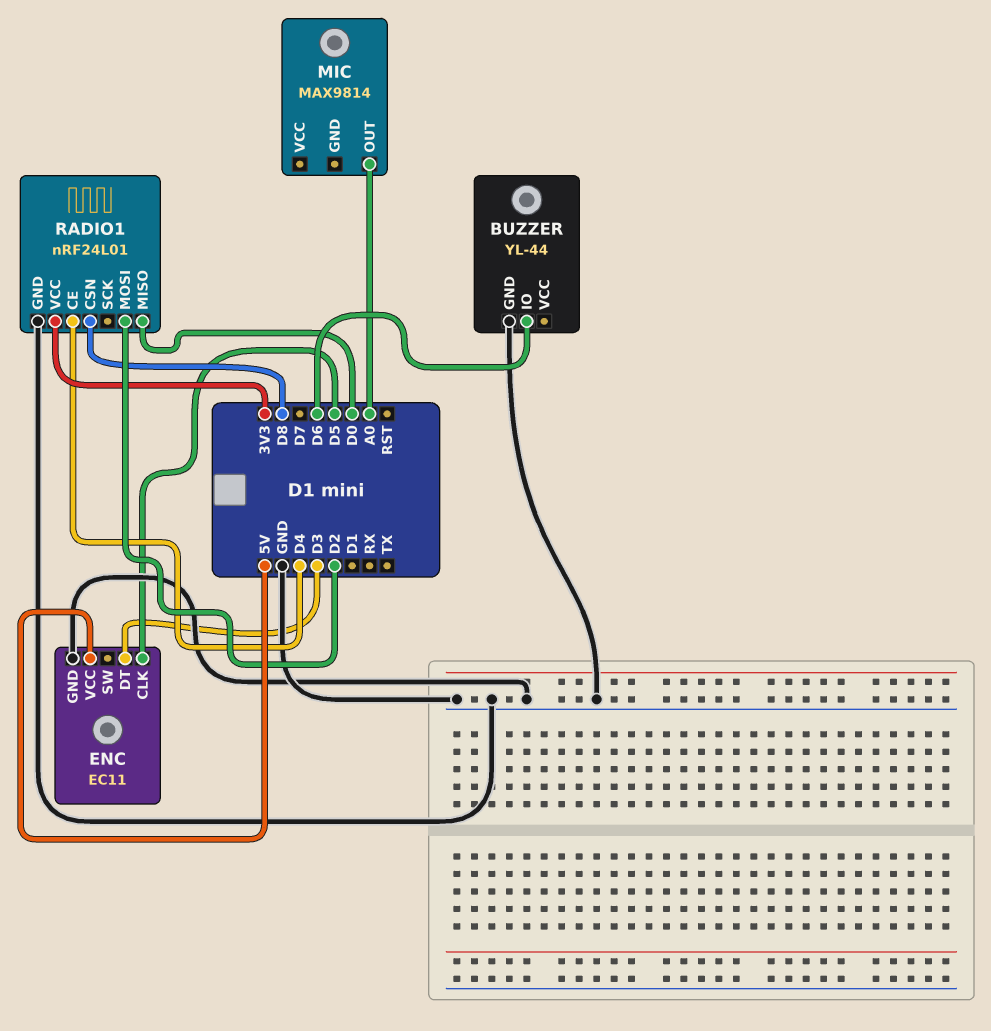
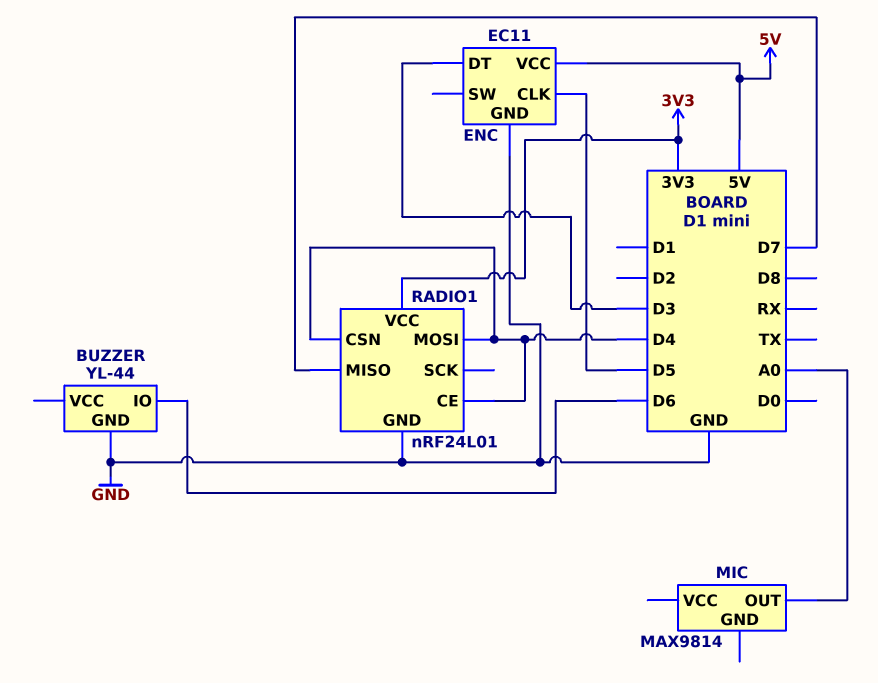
RADIO1 pin CSN: D8 -> D4
RADIO1 pin MISO: D0 -> D7
RADIO1 pin MOSI: D2 -> D4

